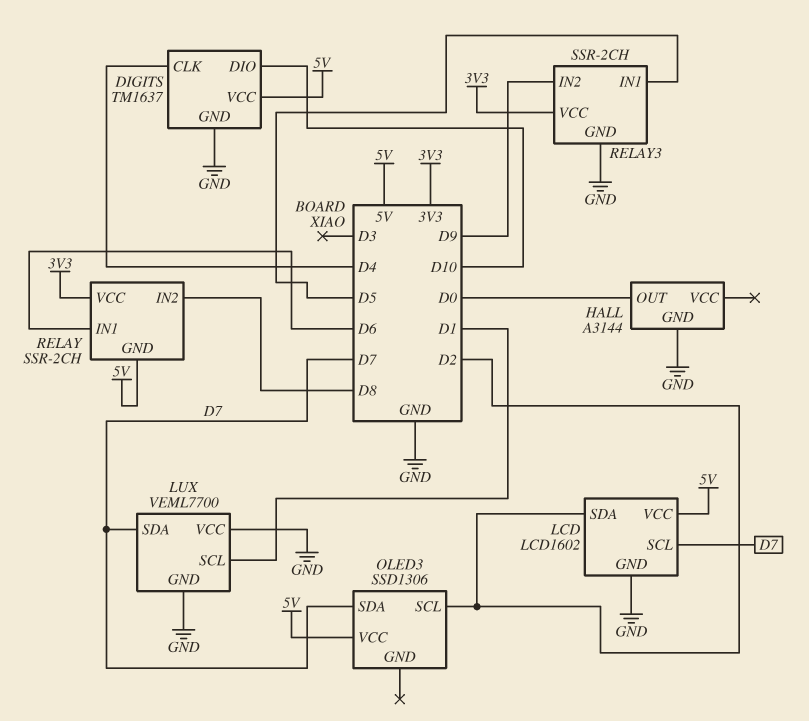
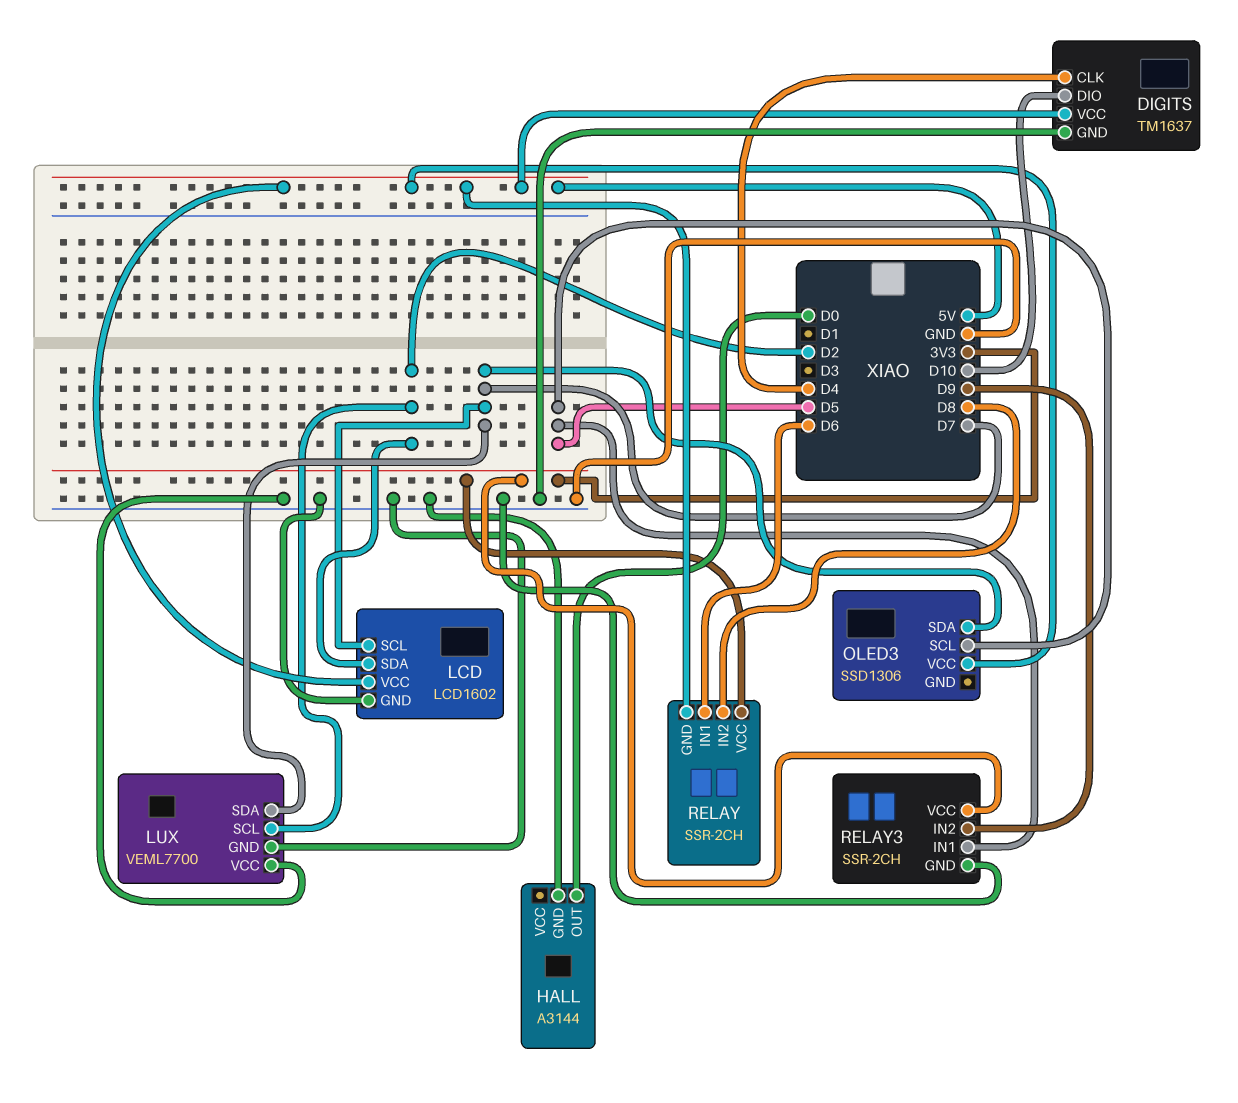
LUX pin SCL: D1 -> D2
OLED3 pin SCL: D2 -> D5

